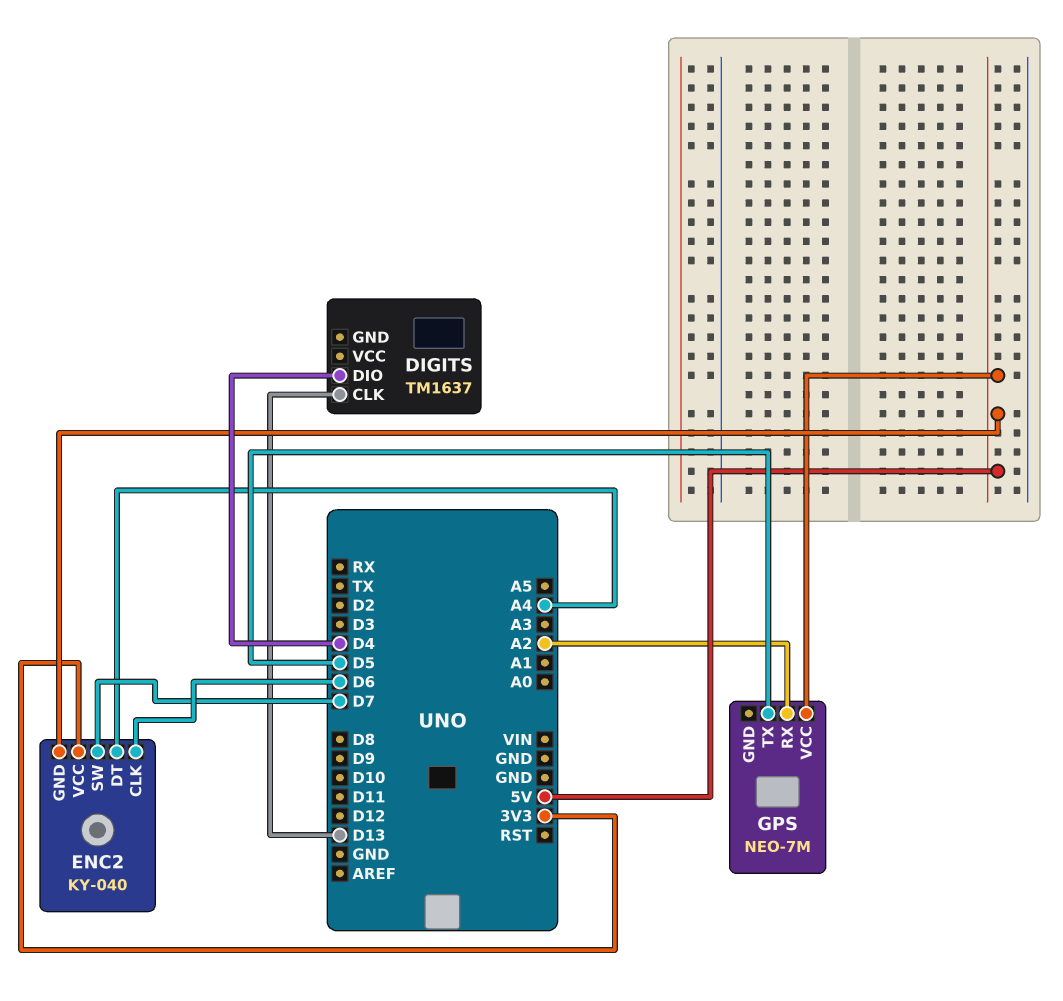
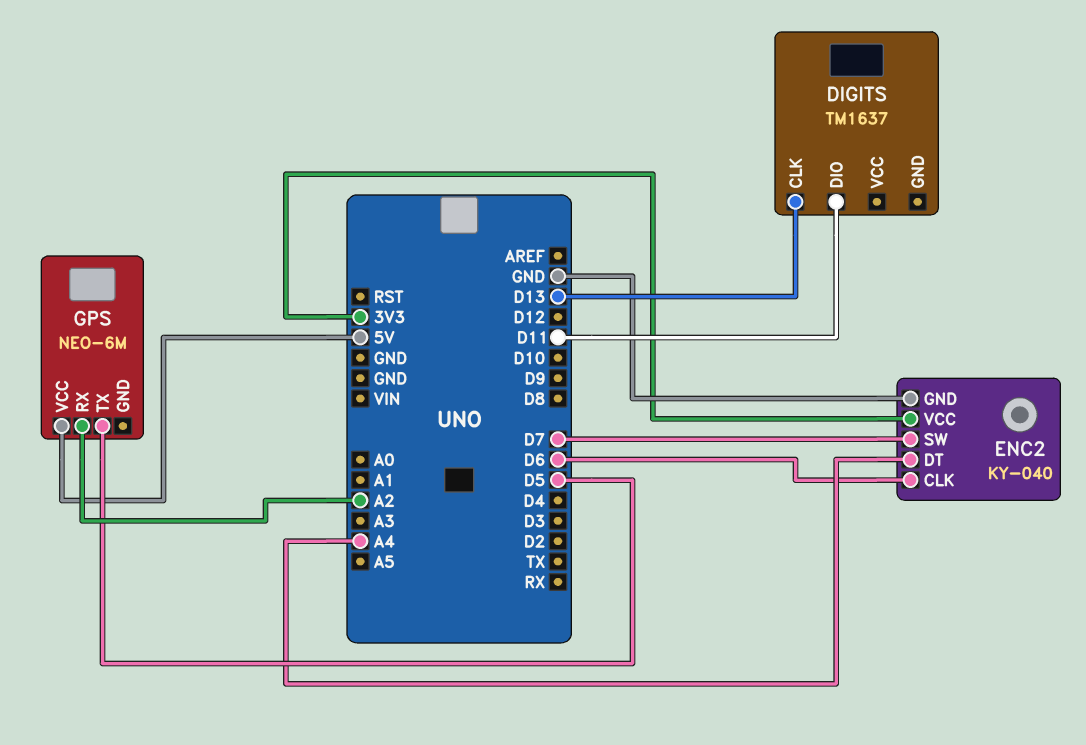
DIGITS pin DIO: D4 -> D11
ENC2 pin GND: 5V -> GND
GPS: NEO-7M -> NEO-6M

